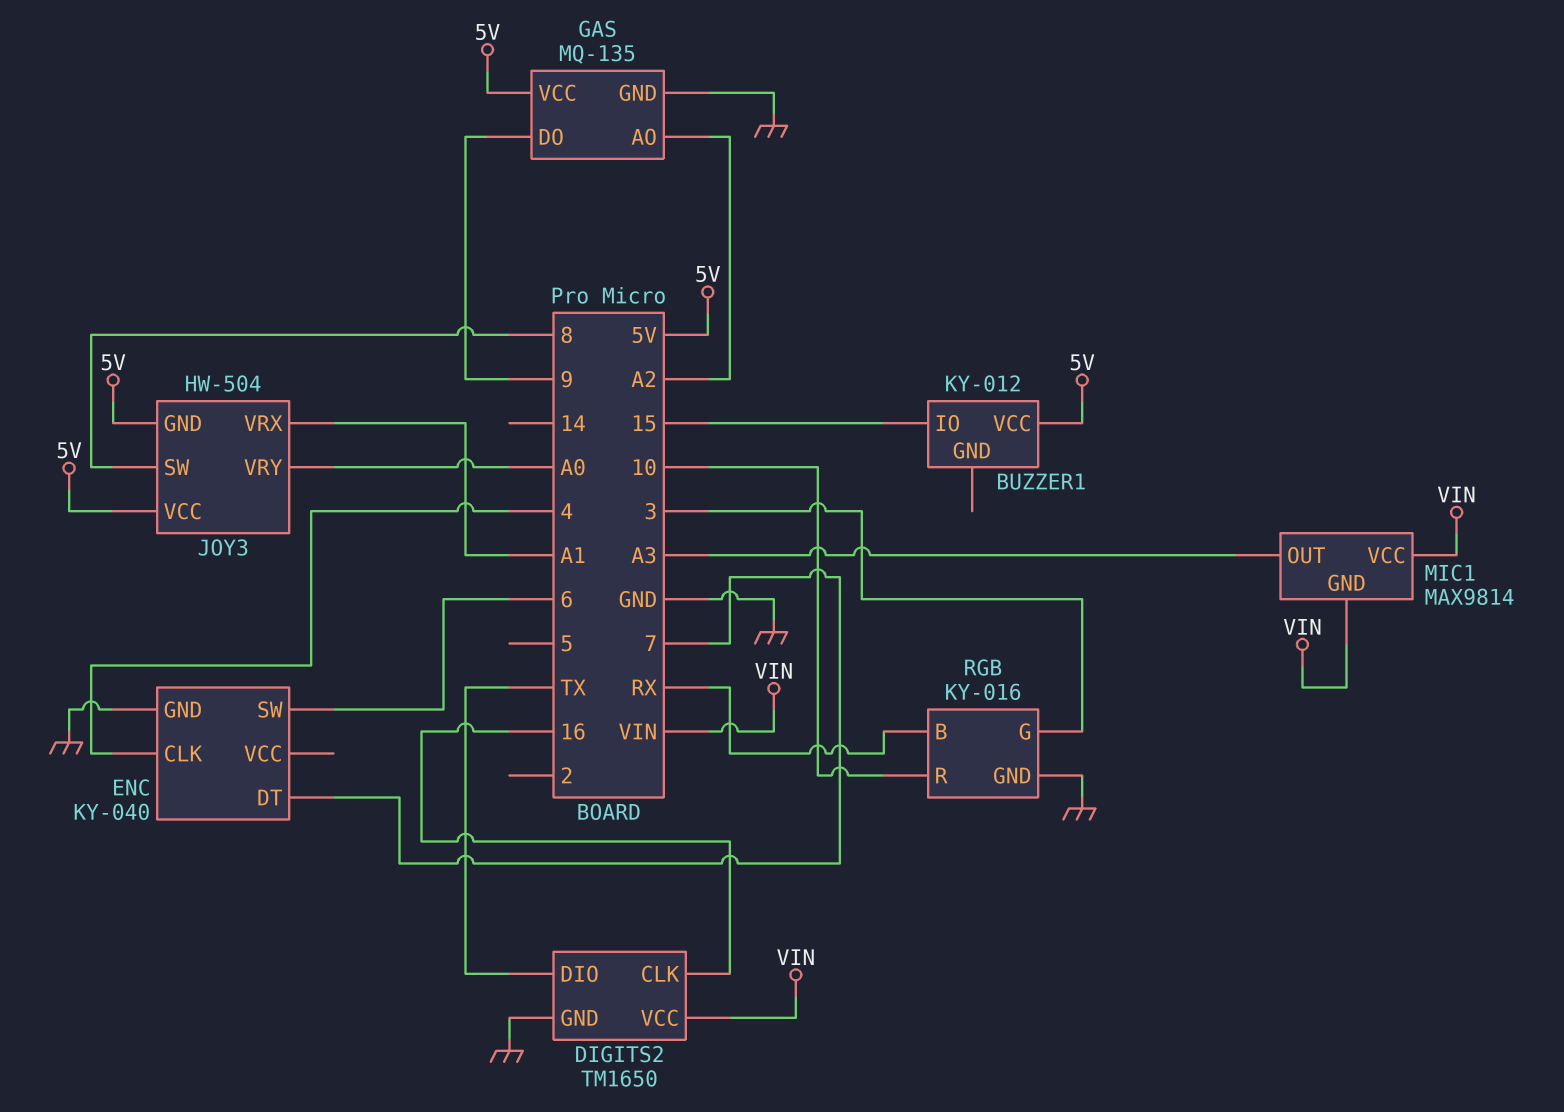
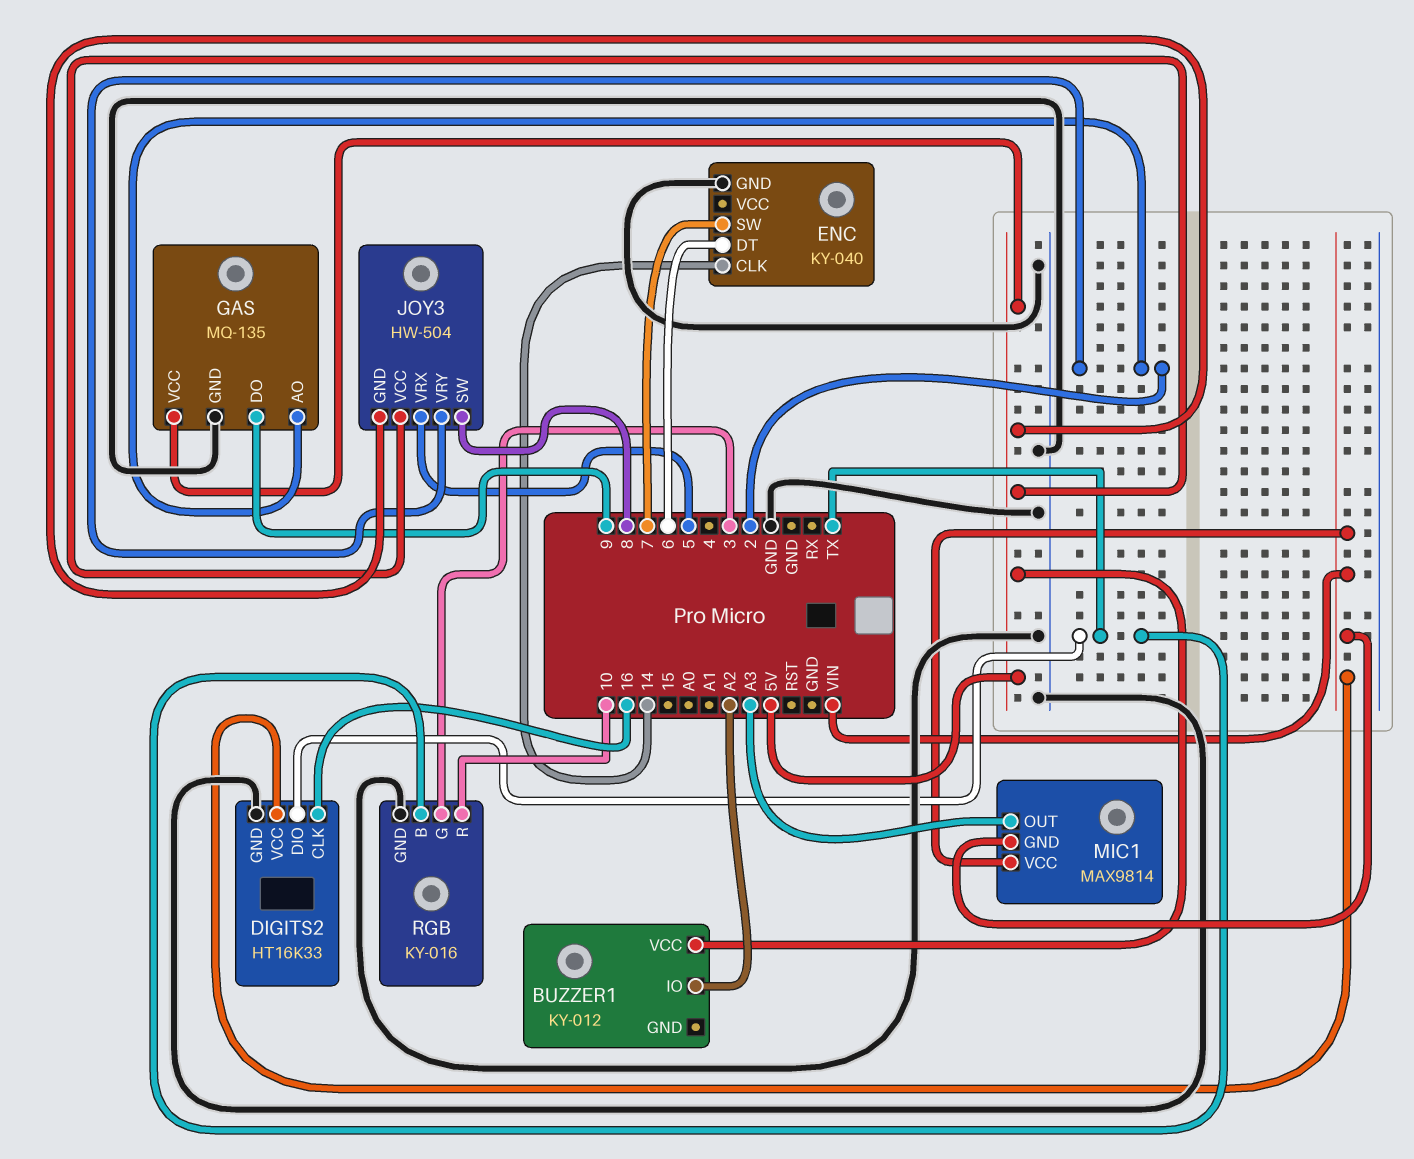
BUZZER1 pin IO: 15 -> A2
DIGITS2: TM1650 -> HT16K33
ENC pin CLK: 4 -> 14
ENC pin DT: 7 -> 6
ENC pin SW: 6 -> 7
GAS pin AO: A2 -> 2
JOY3 pin VRX: A1 -> 5
JOY3 pin VRY: A0 -> 2
RGB pin B: RX -> TX

